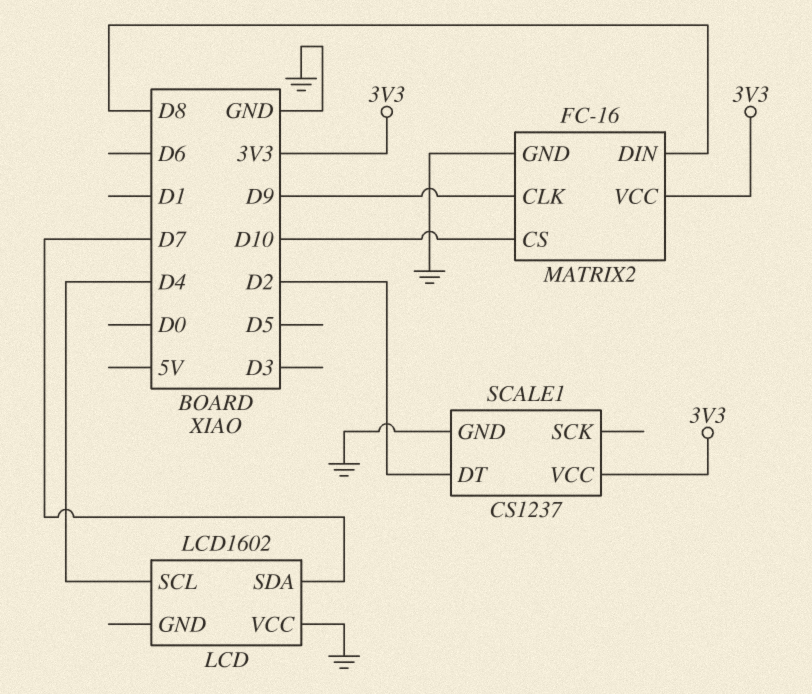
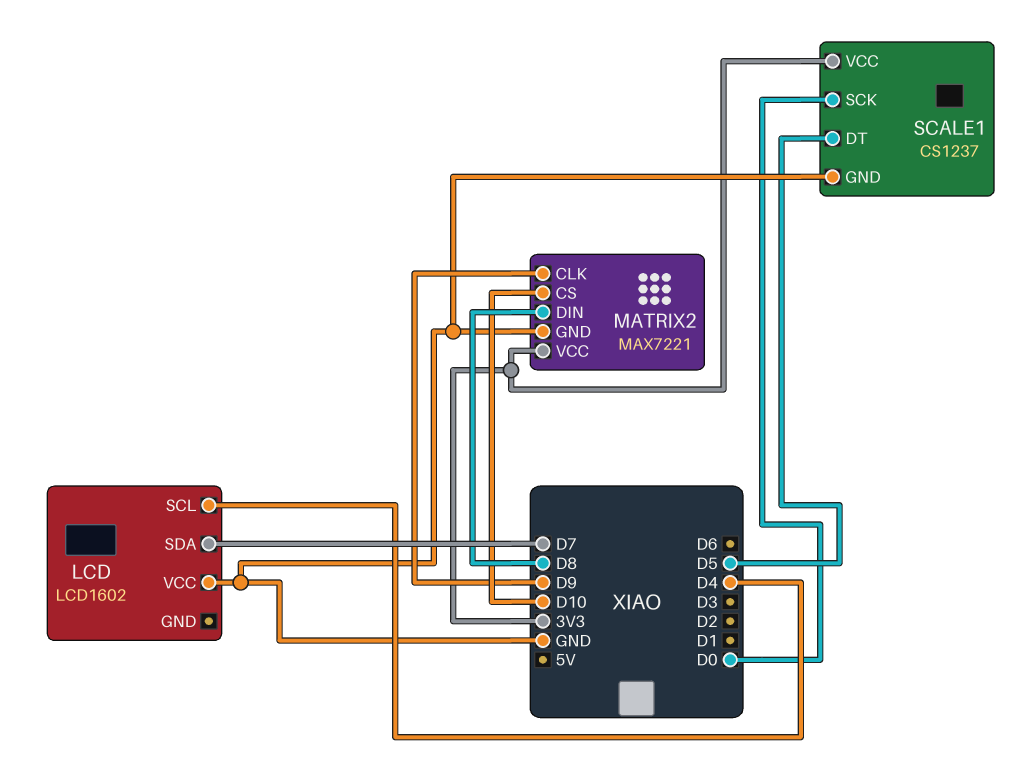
MATRIX2: FC-16 -> MAX7221
SCALE1 pin DT: D2 -> D5
SCALE1 pin SCK: none -> D0

